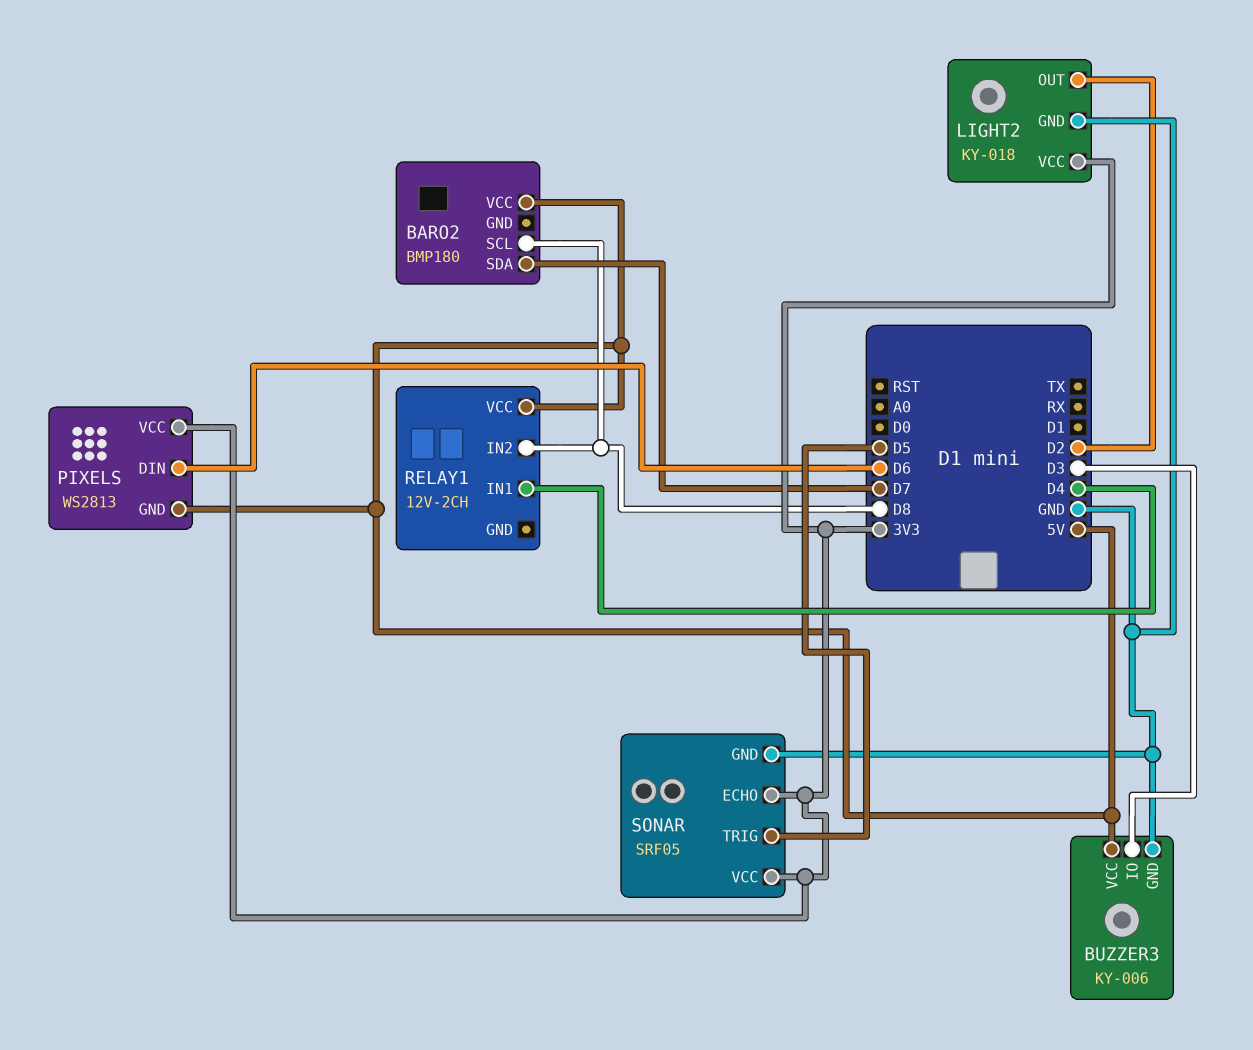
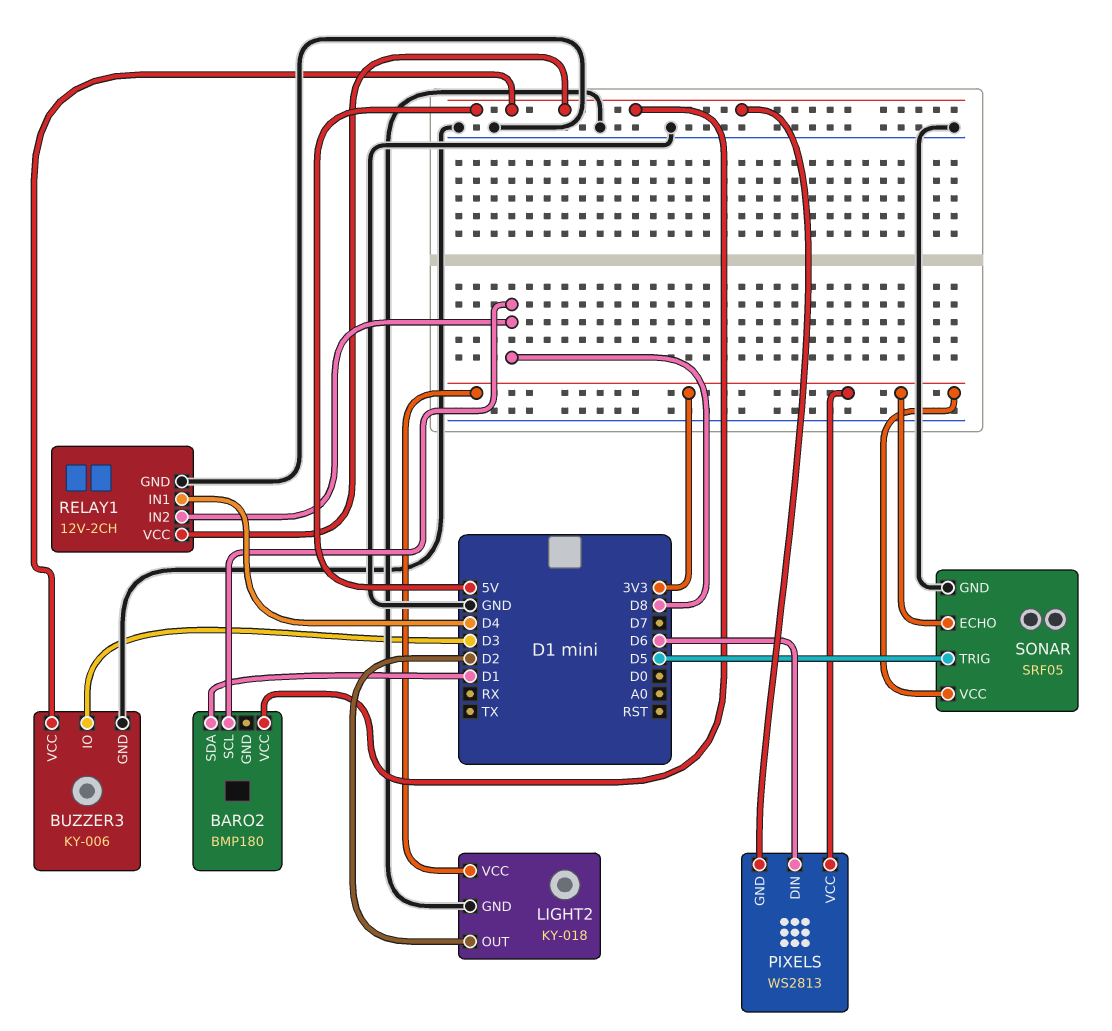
BARO2 pin SDA: D7 -> D1
RELAY1 pin GND: none -> GND

